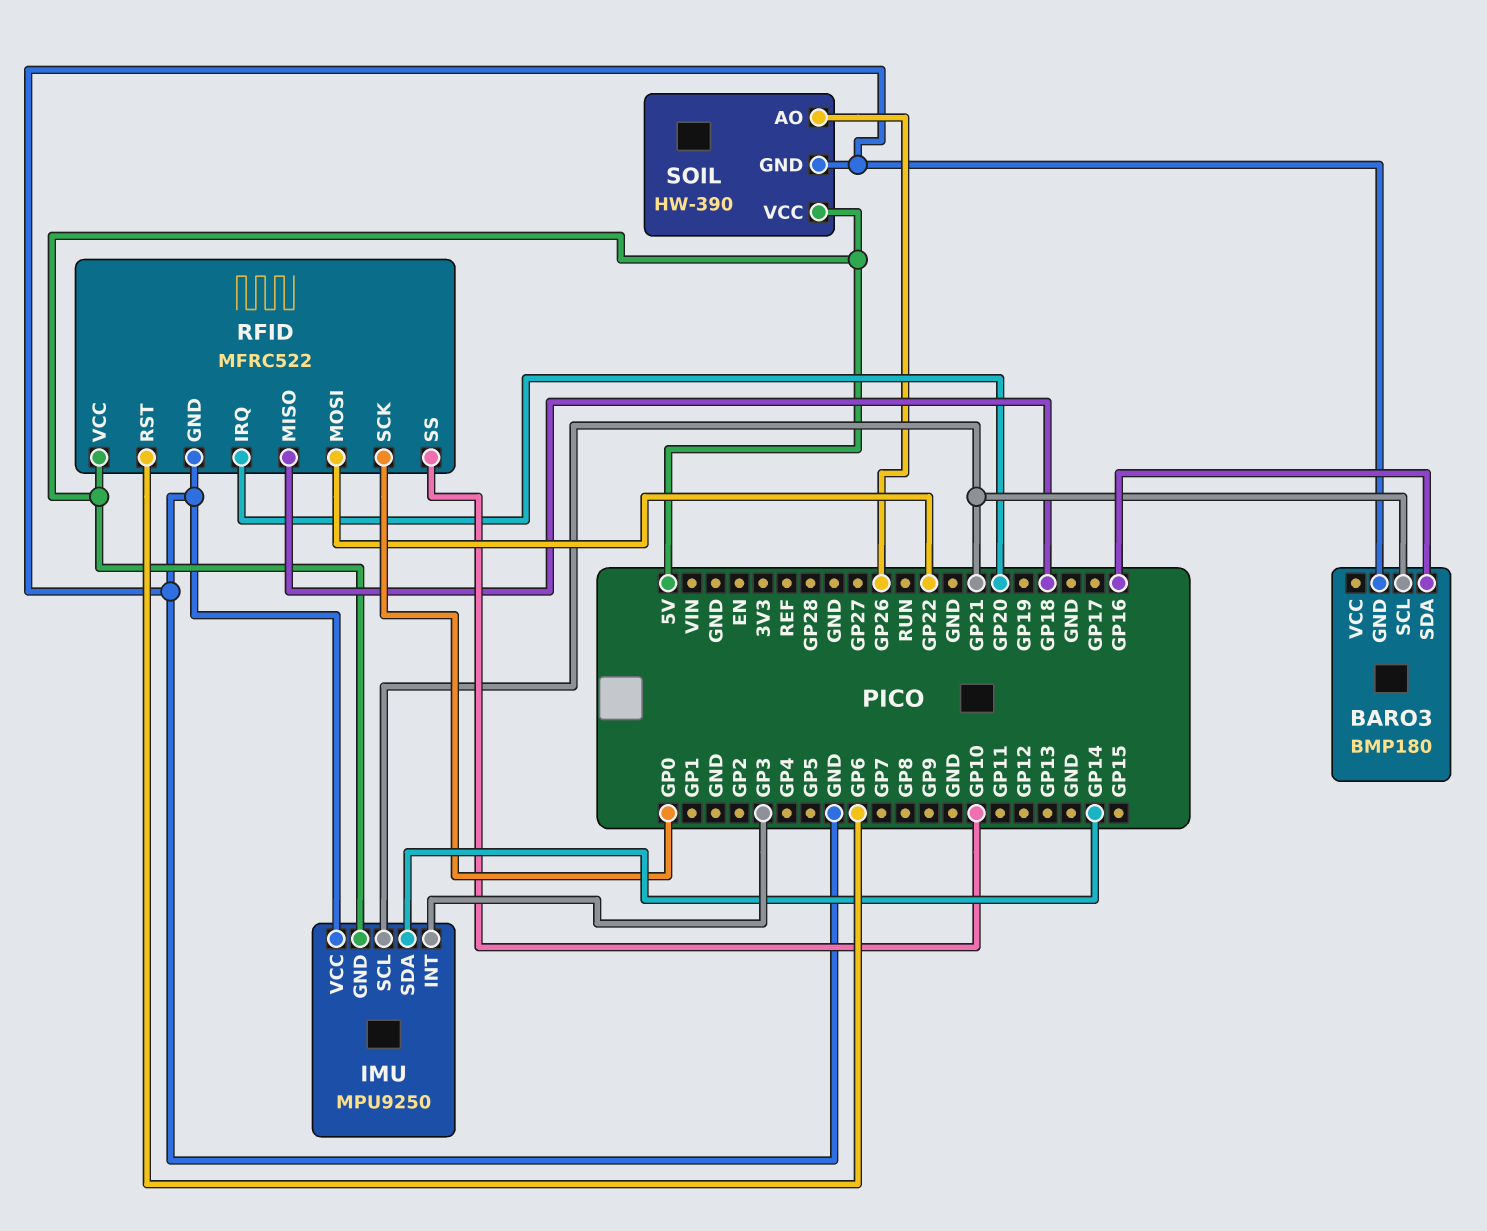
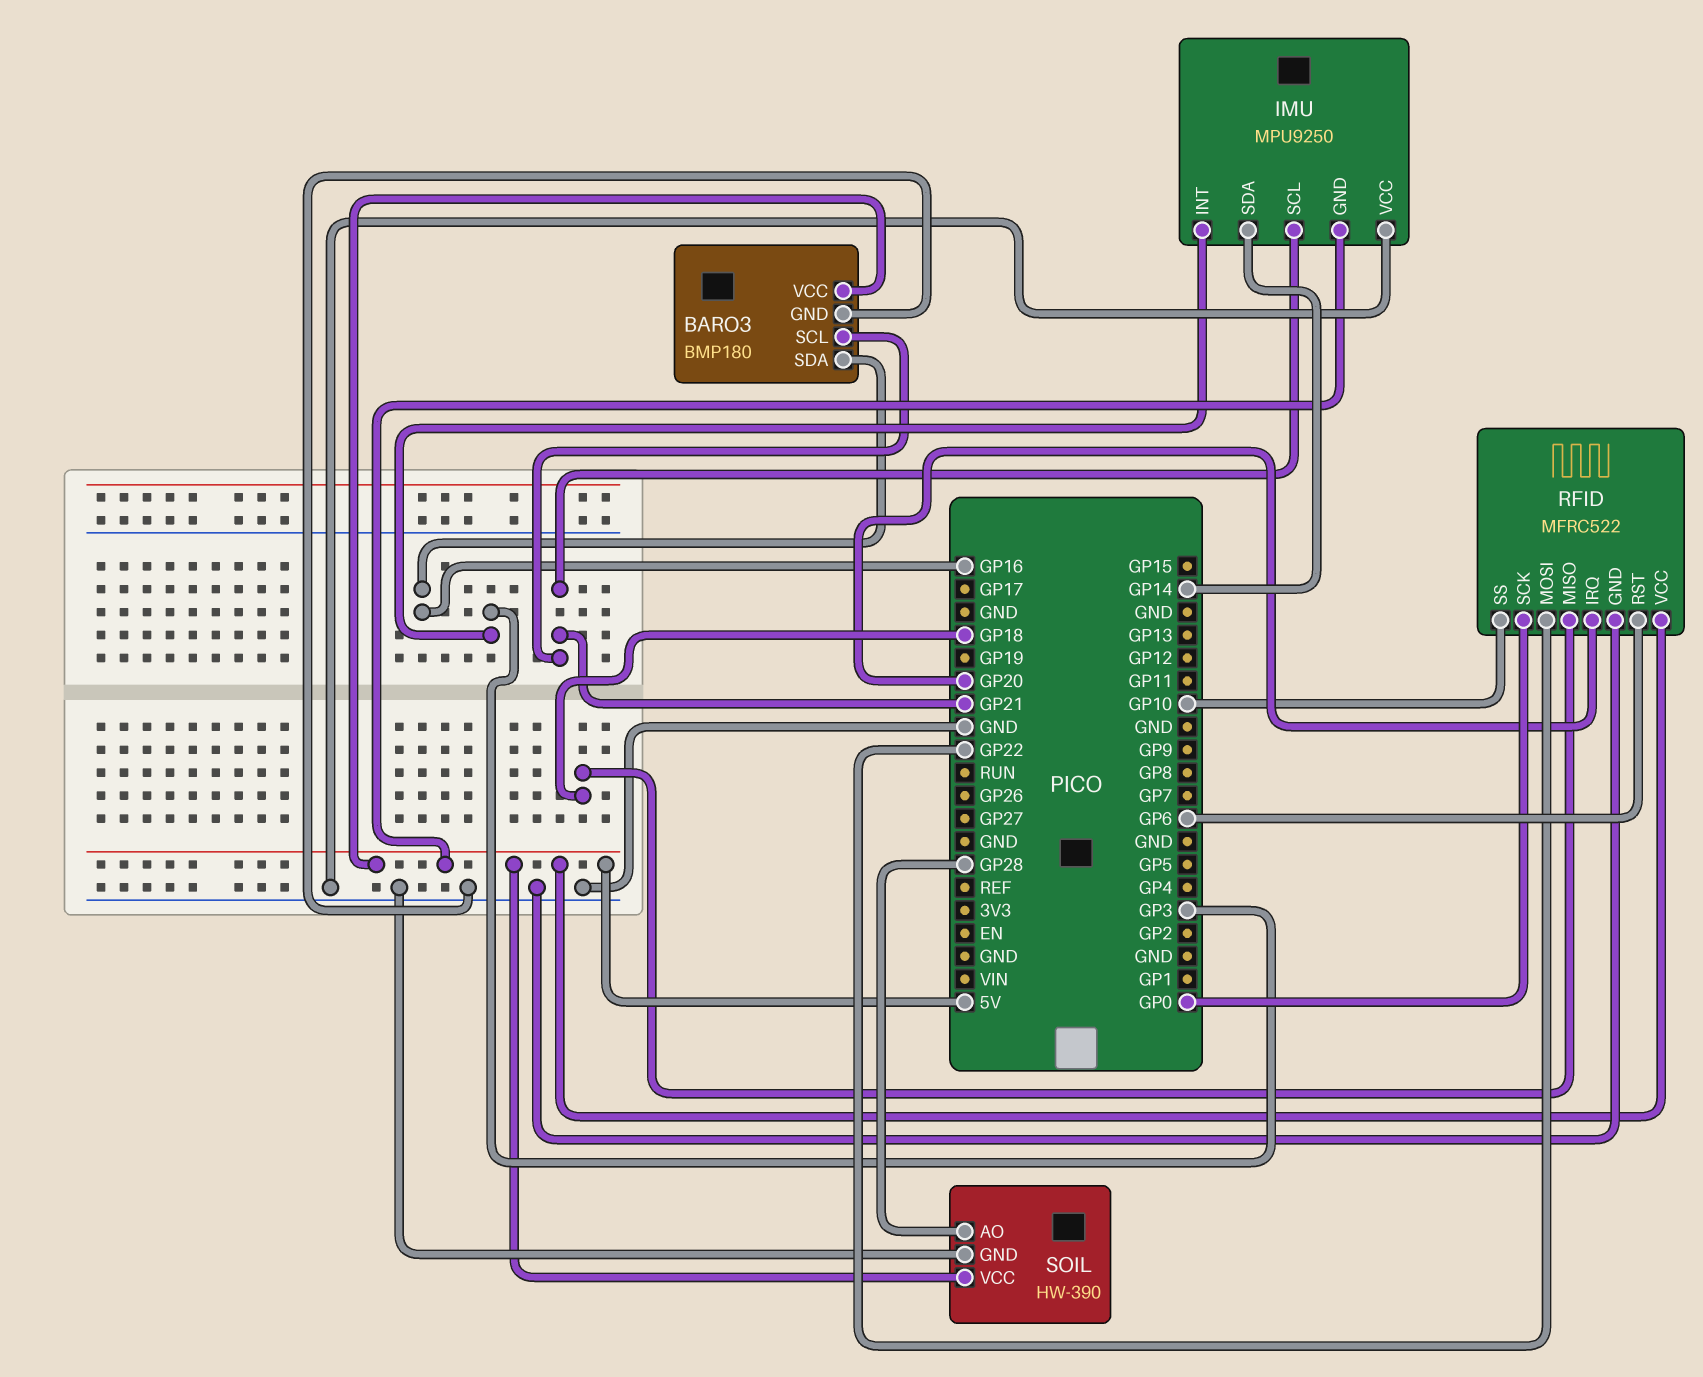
BARO3 pin VCC: none -> 5V
SOIL pin AO: GP26 -> GP28

